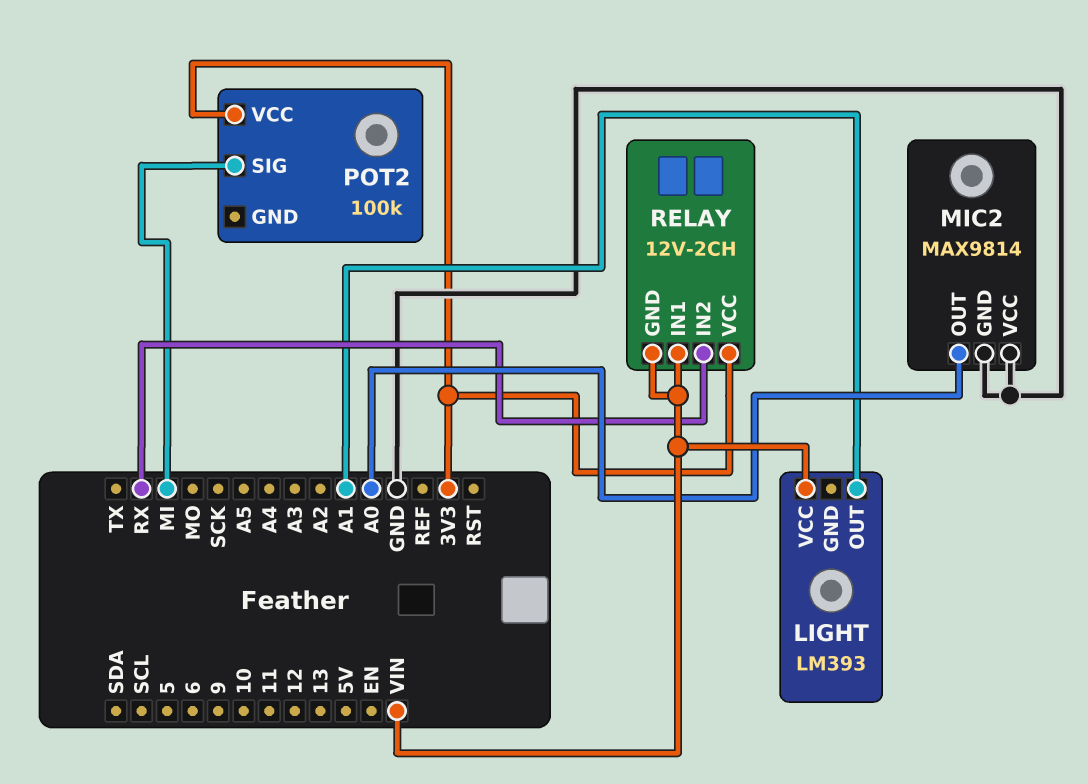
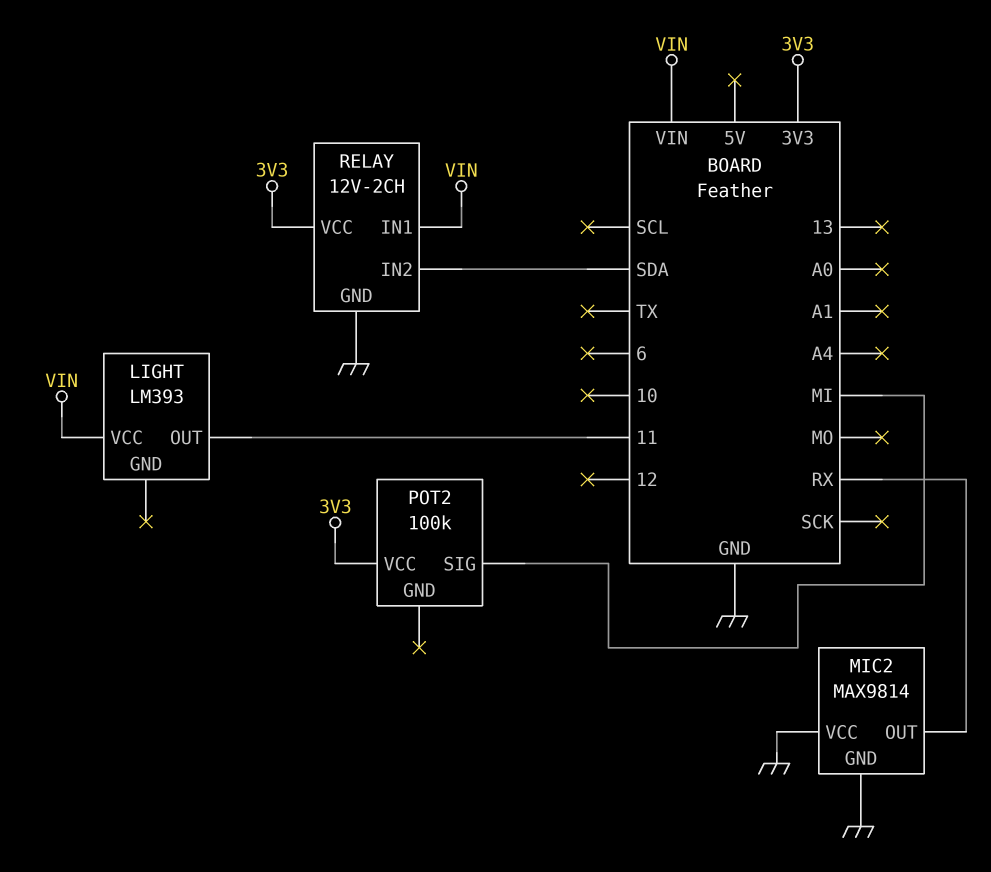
LIGHT pin OUT: A1 -> 11
MIC2 pin OUT: A0 -> RX
RELAY pin GND: VIN -> GND
RELAY pin IN2: RX -> SDA

